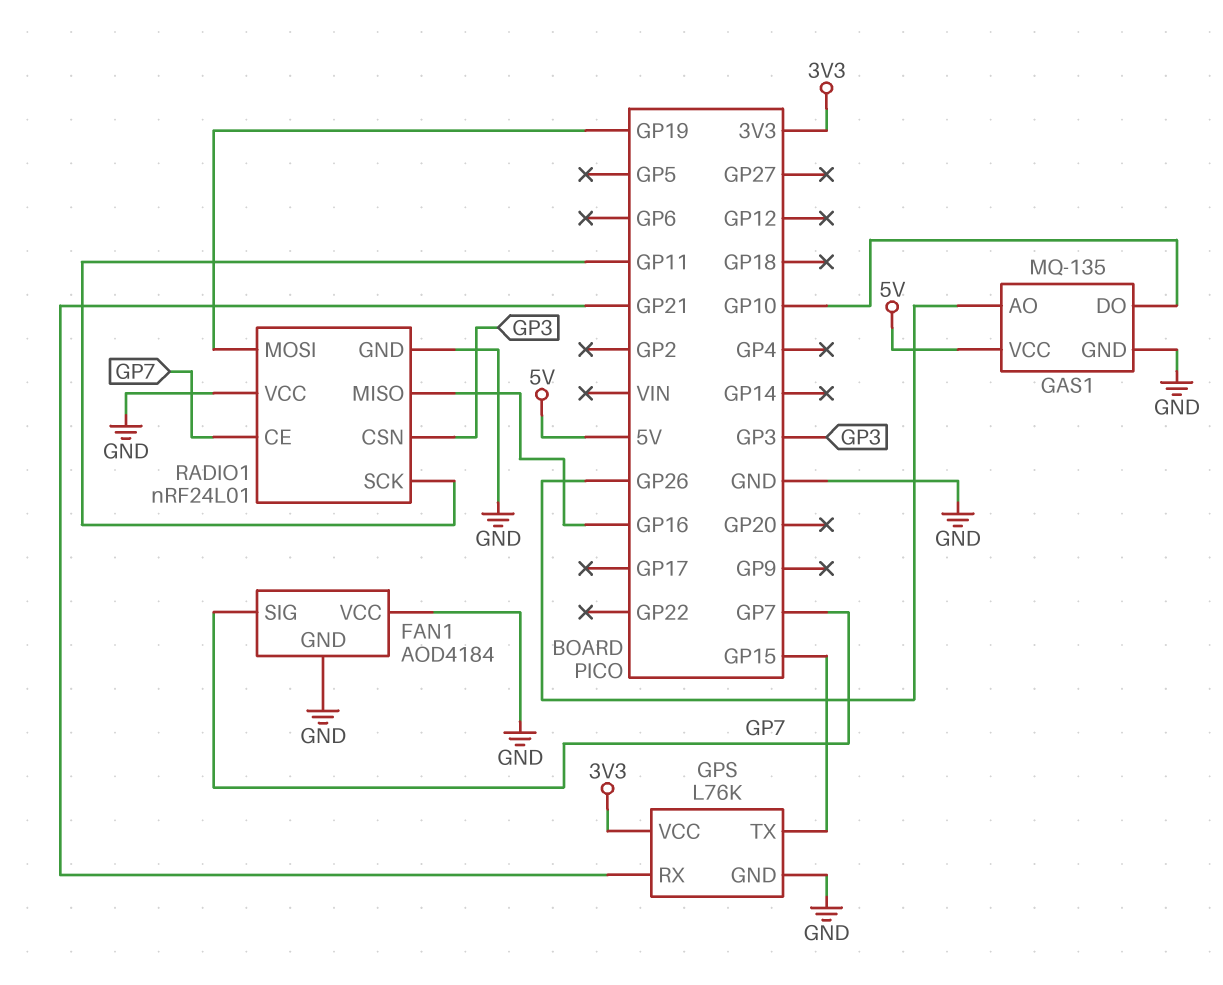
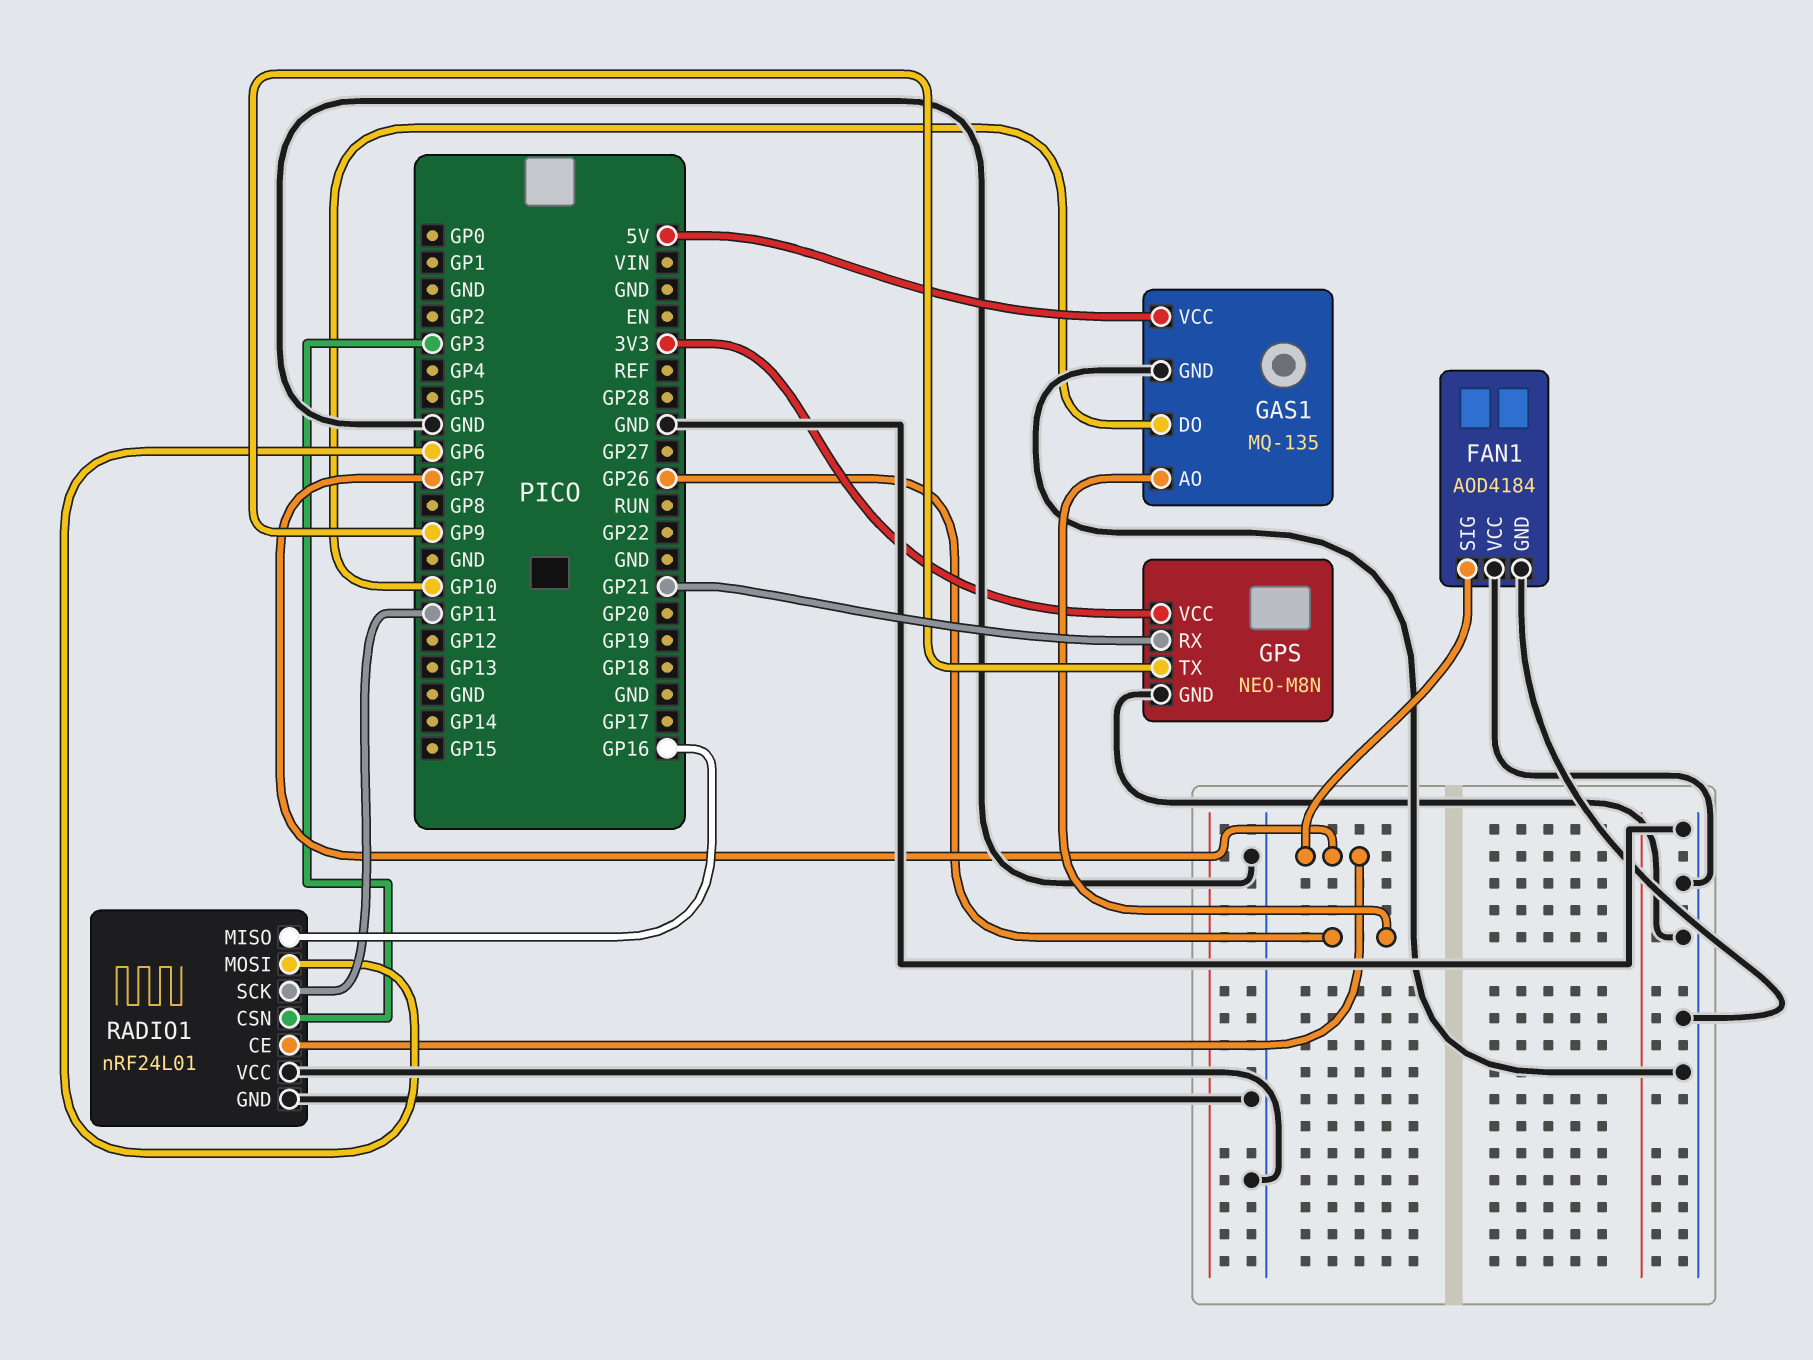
GPS: L76K -> NEO-M8N
GPS pin TX: GP15 -> GP9
RADIO1 pin MOSI: GP19 -> GP6

